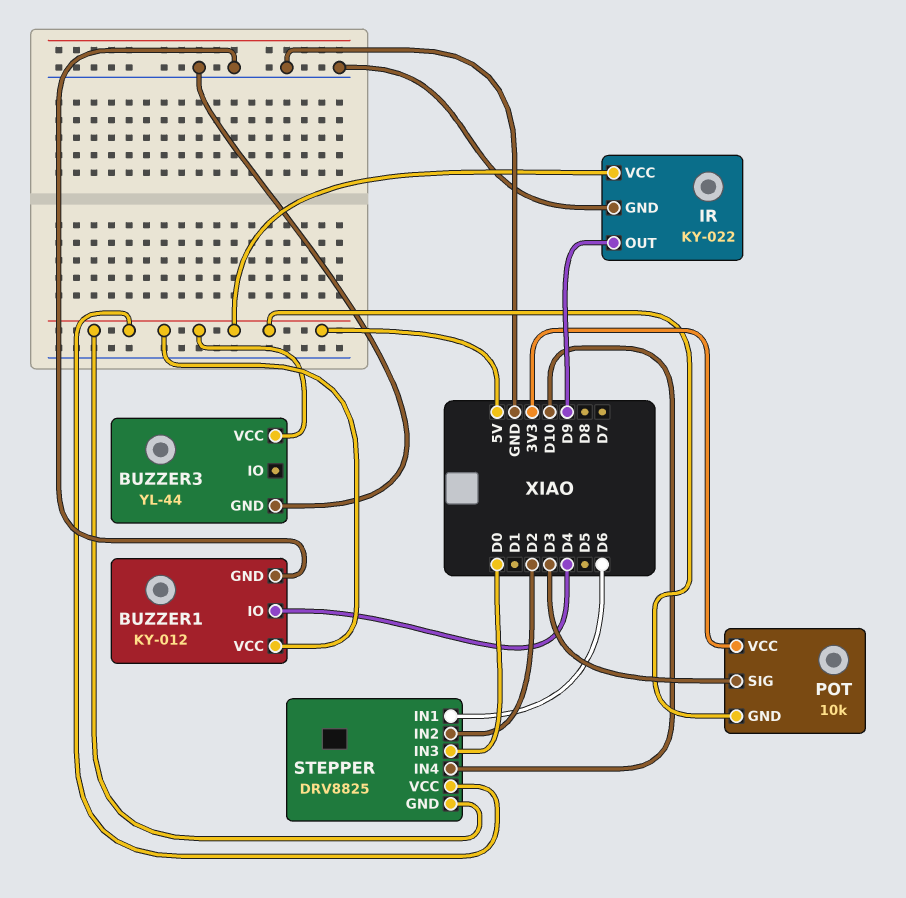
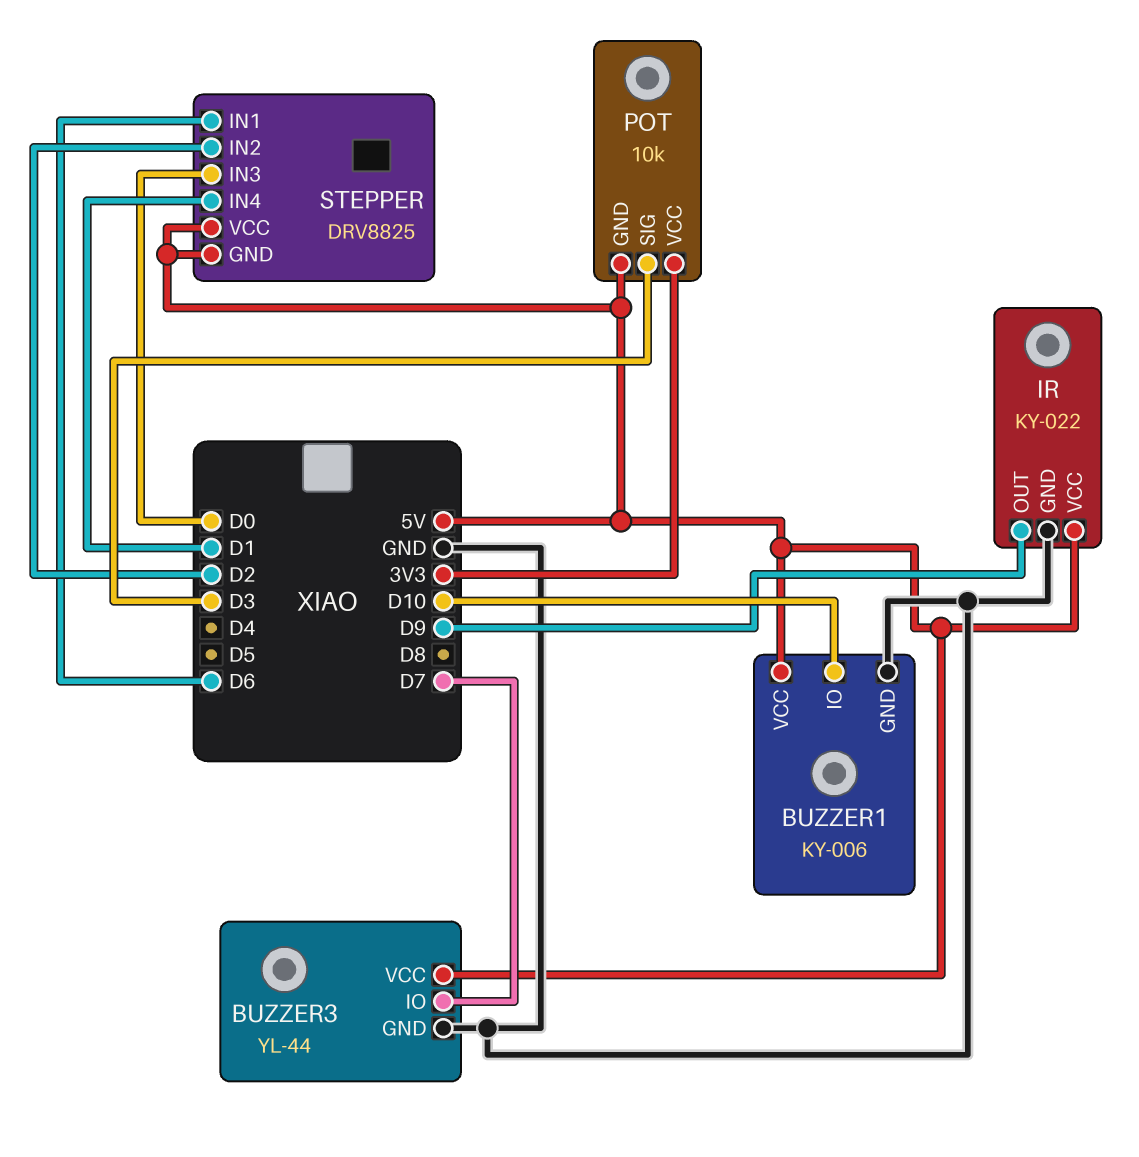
BUZZER1: KY-012 -> KY-006
BUZZER1 pin IO: D4 -> D10
BUZZER3 pin IO: none -> D7
STEPPER pin IN4: D10 -> D1

